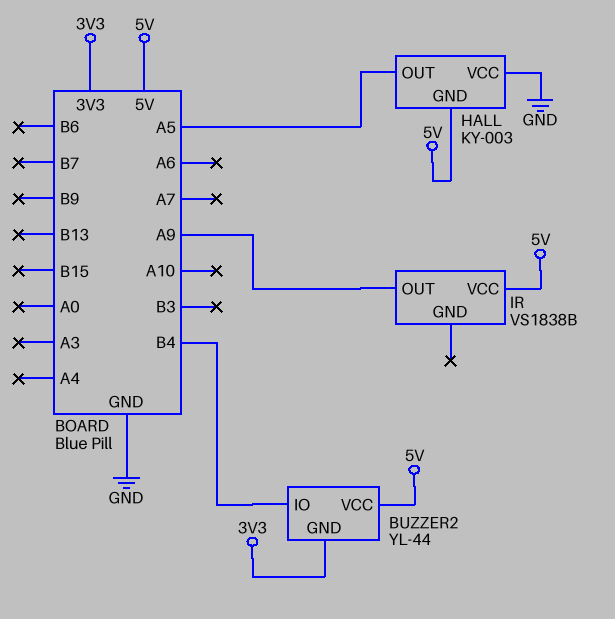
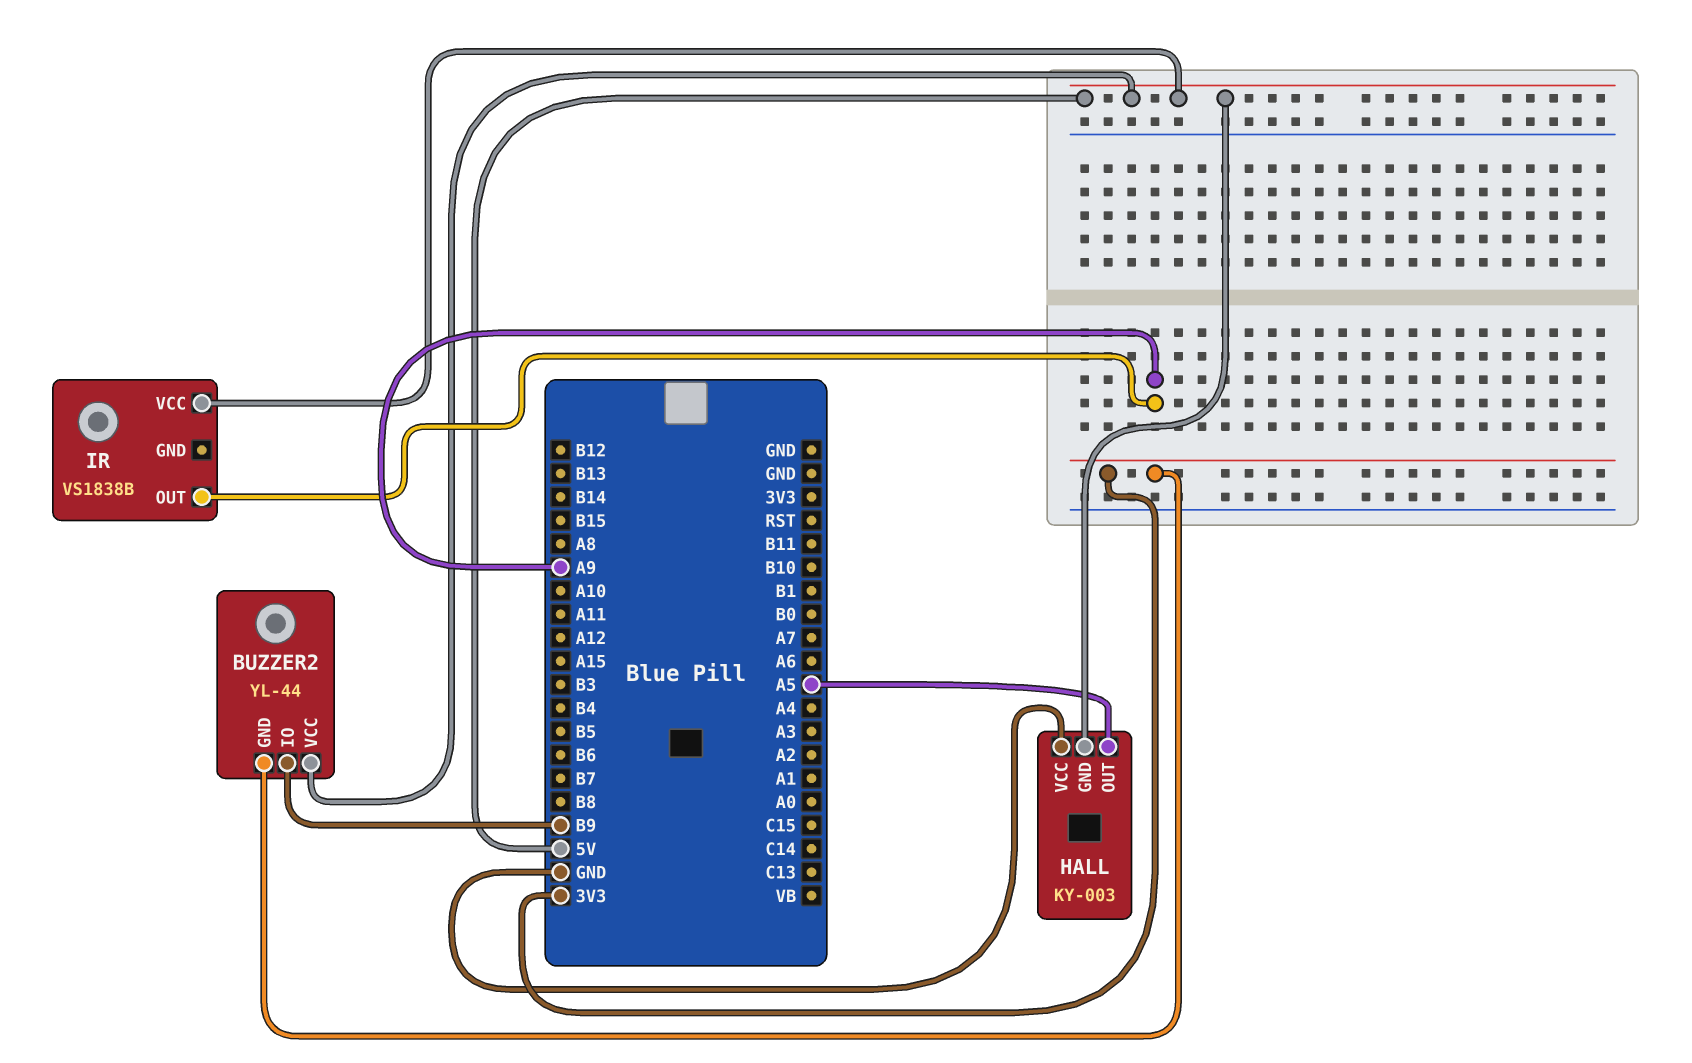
BUZZER2 pin IO: B4 -> B9

